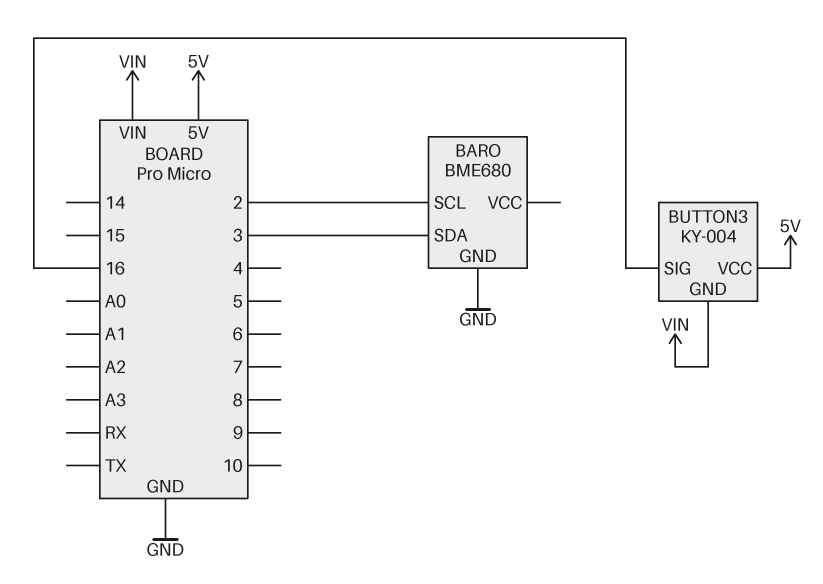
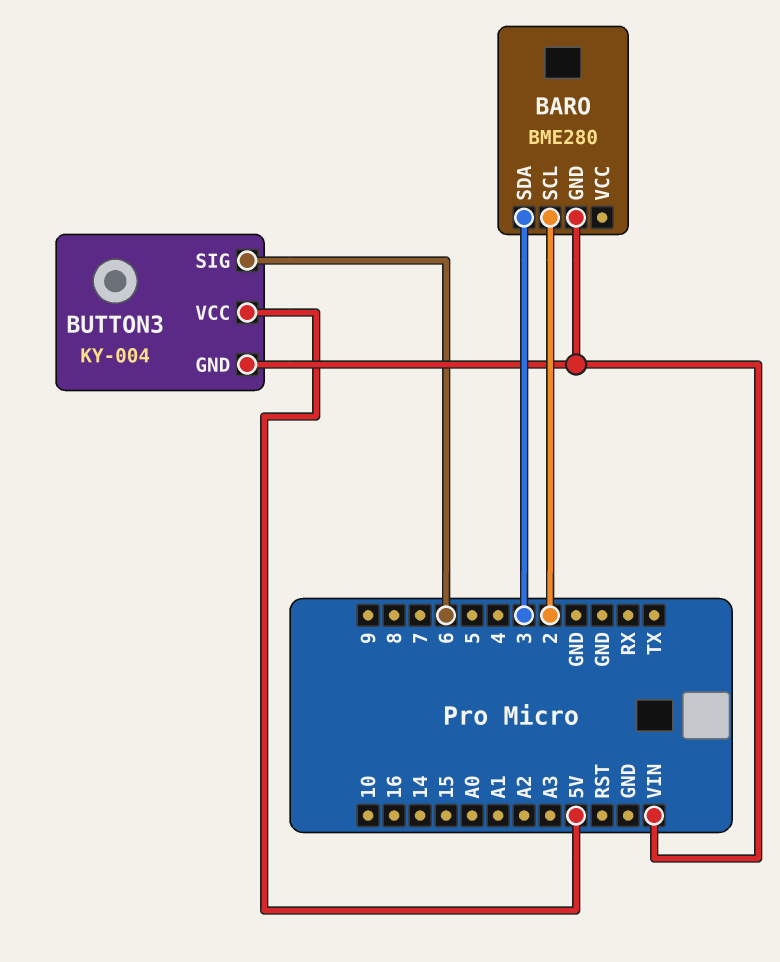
BARO: BME680 -> BME280
BARO pin GND: GND -> VIN
BUTTON3 pin SIG: 16 -> 6

